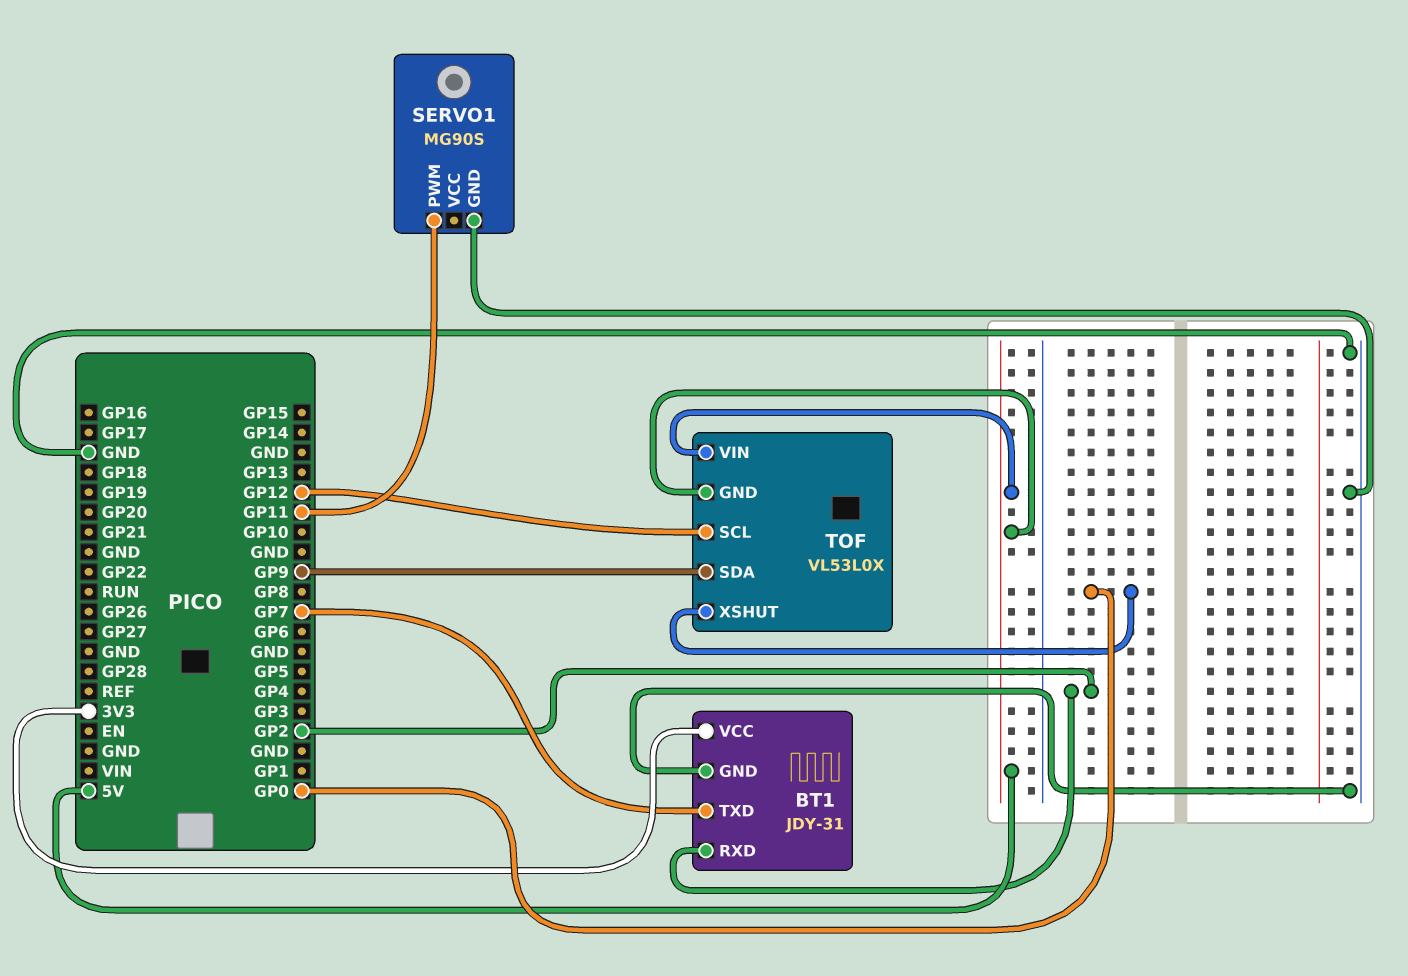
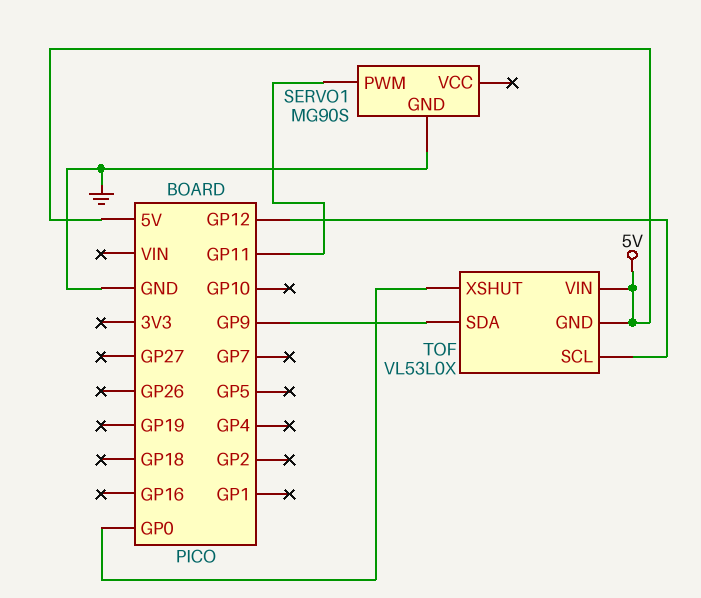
BT1: JDY-31 -> none
BT1 pin GND: GND -> none
BT1 pin RXD: GP2 -> none
BT1 pin TXD: GP7 -> none
BT1 pin VCC: 3V3 -> none

